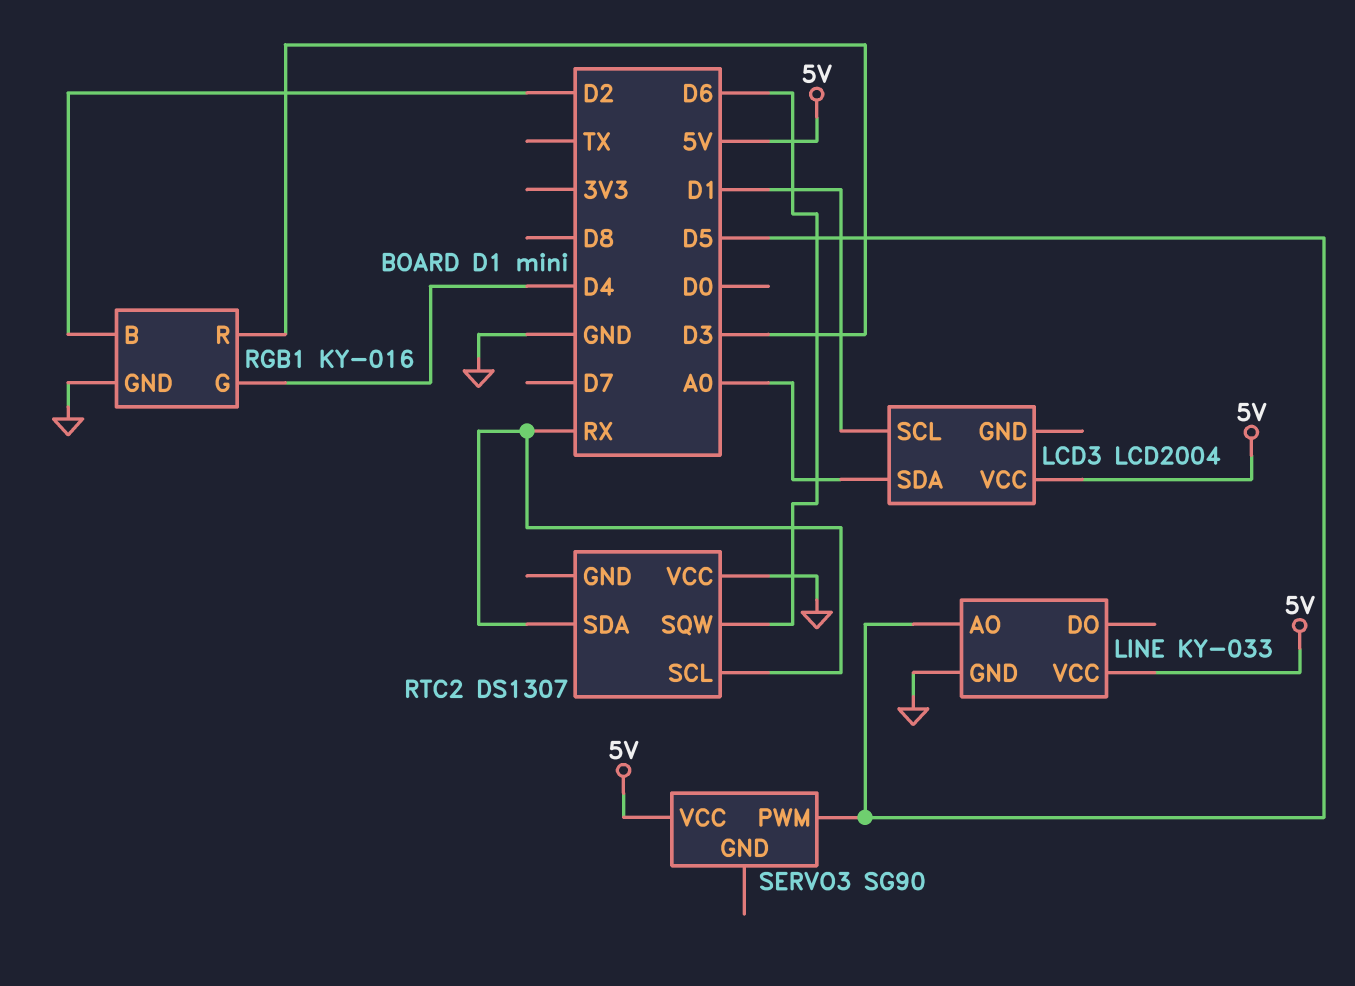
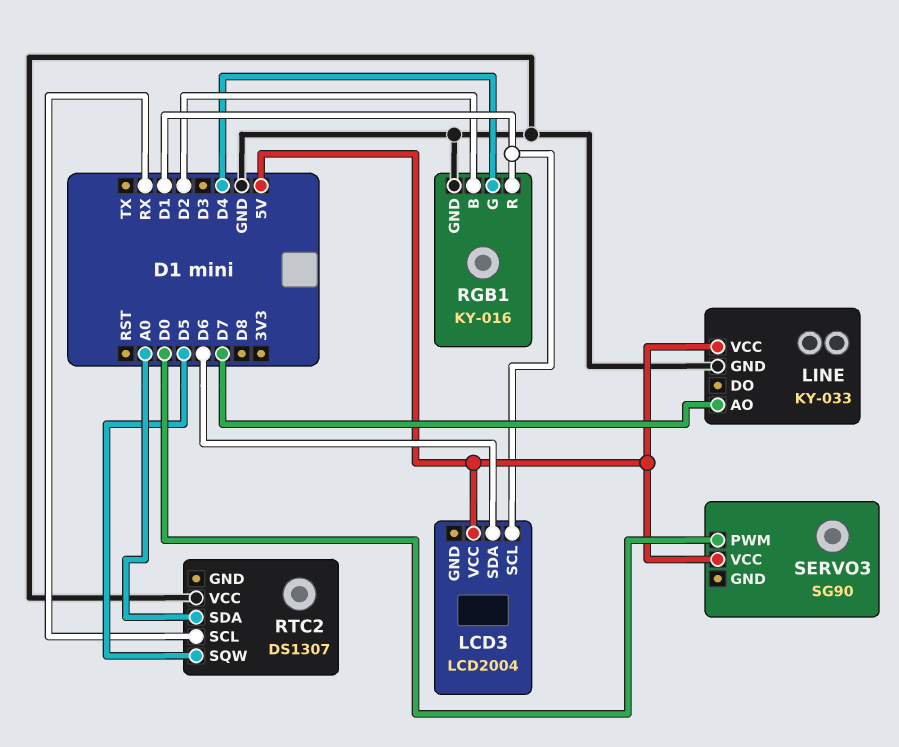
LCD3 pin SDA: A0 -> D6
LINE pin AO: D5 -> D7
RGB1 pin R: D3 -> D1
RTC2 pin SDA: RX -> A0
RTC2 pin SQW: D6 -> D5
SERVO3 pin PWM: D5 -> D0

